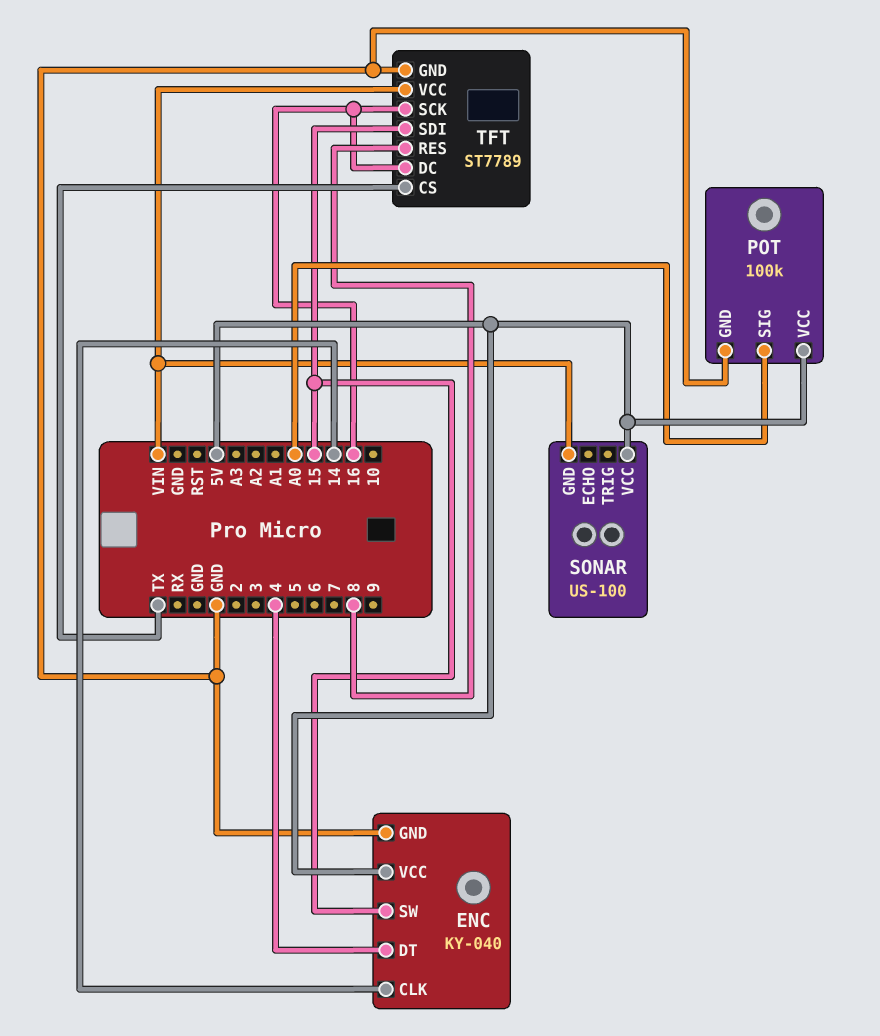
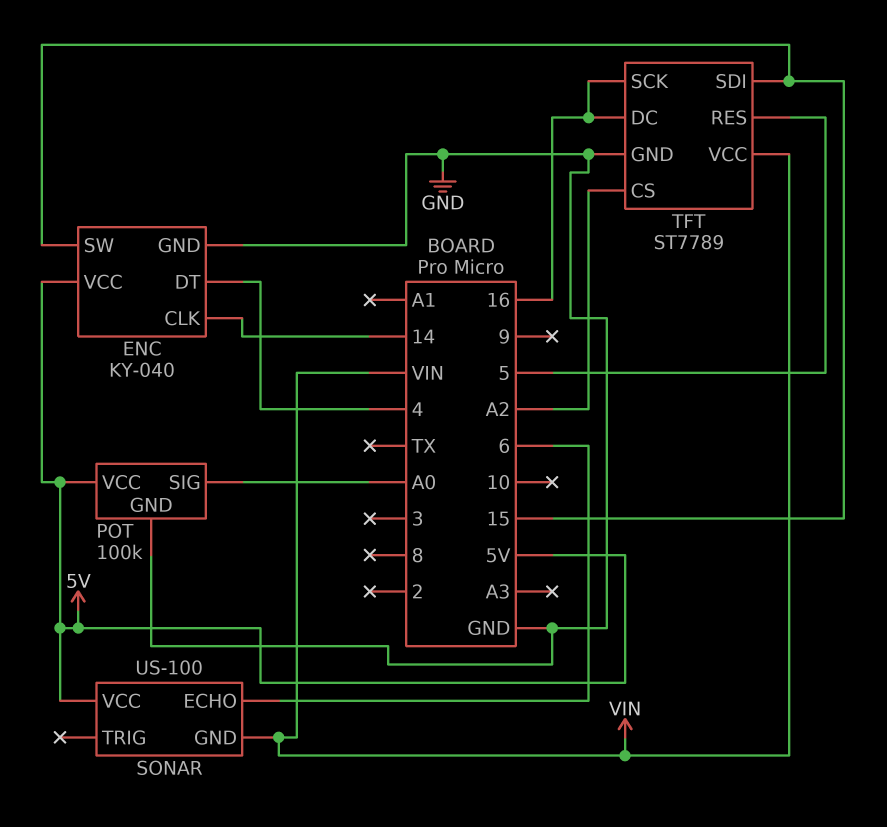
SONAR pin ECHO: none -> 6
TFT pin CS: TX -> A2
TFT pin RES: 8 -> 5

